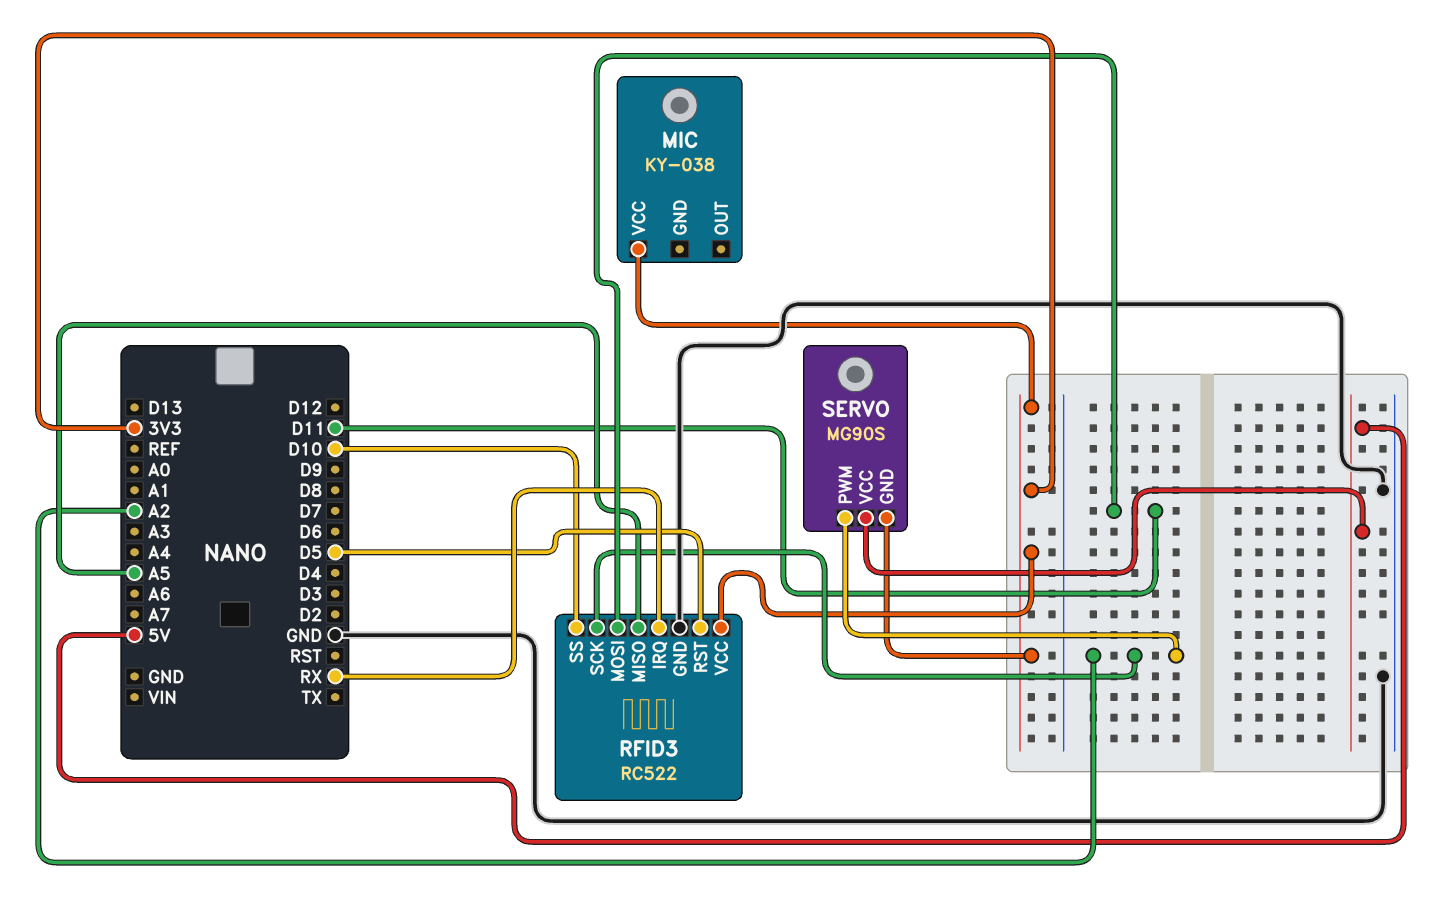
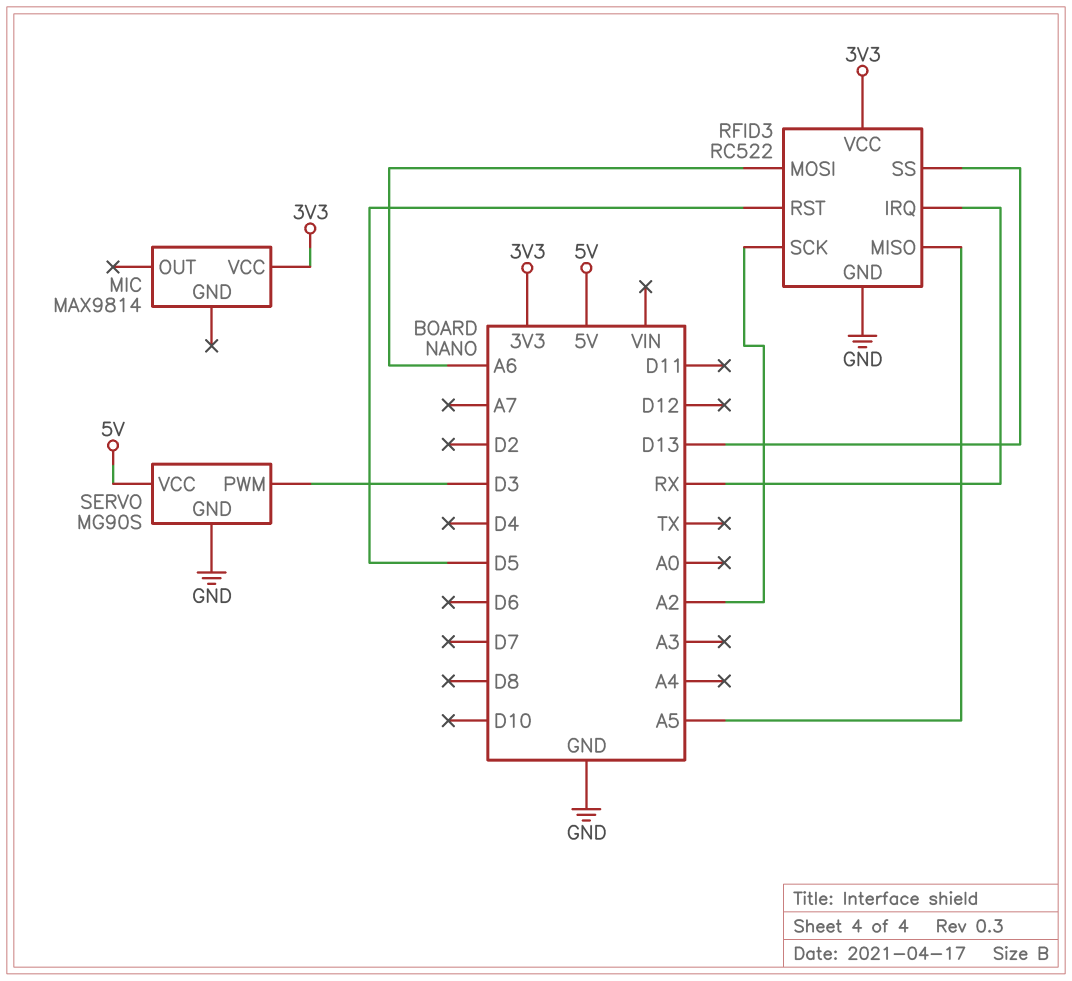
MIC: KY-038 -> MAX9814
RFID3 pin MOSI: D11 -> A6
RFID3 pin SS: D10 -> D13
SERVO pin GND: 3V3 -> GND
SERVO pin PWM: A2 -> D3

